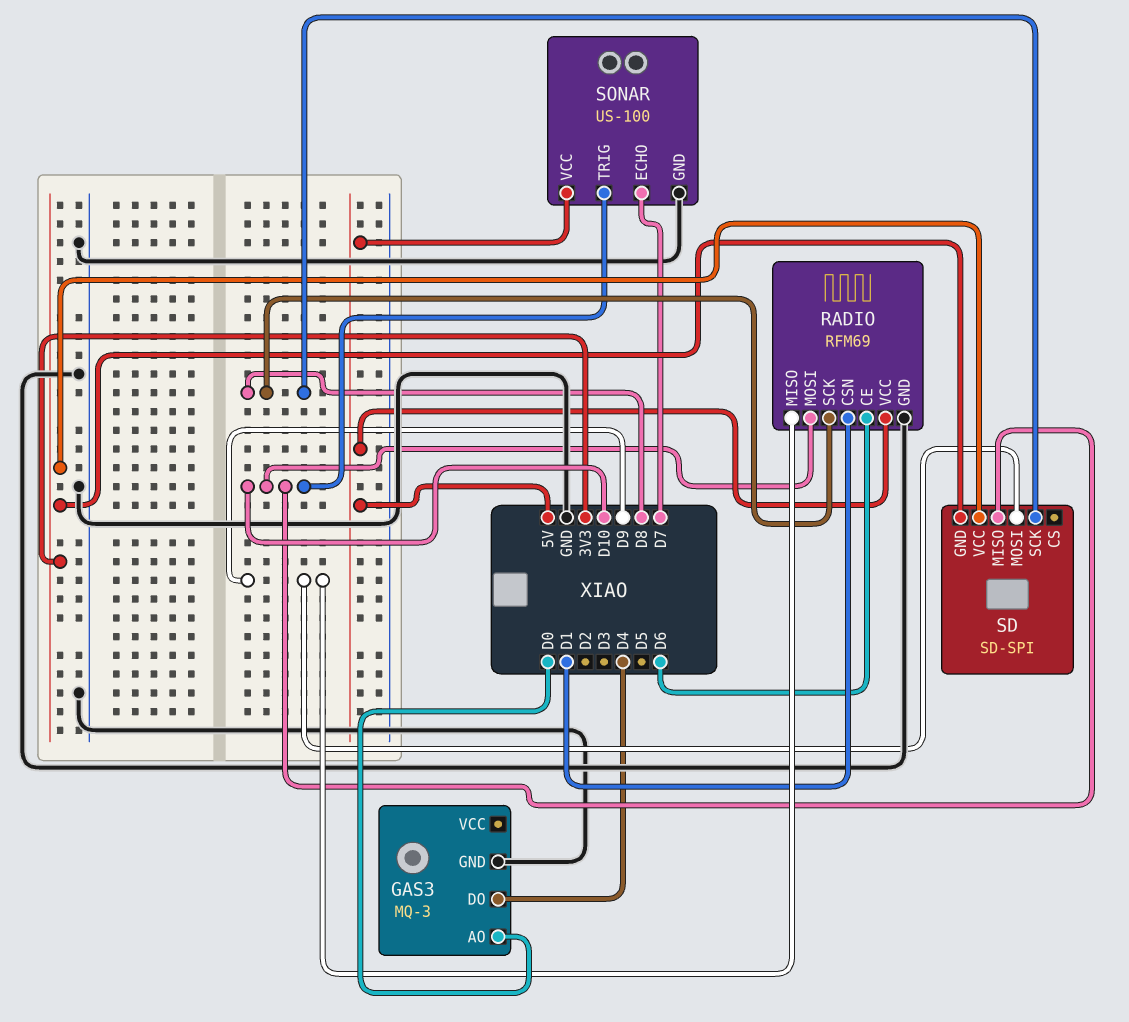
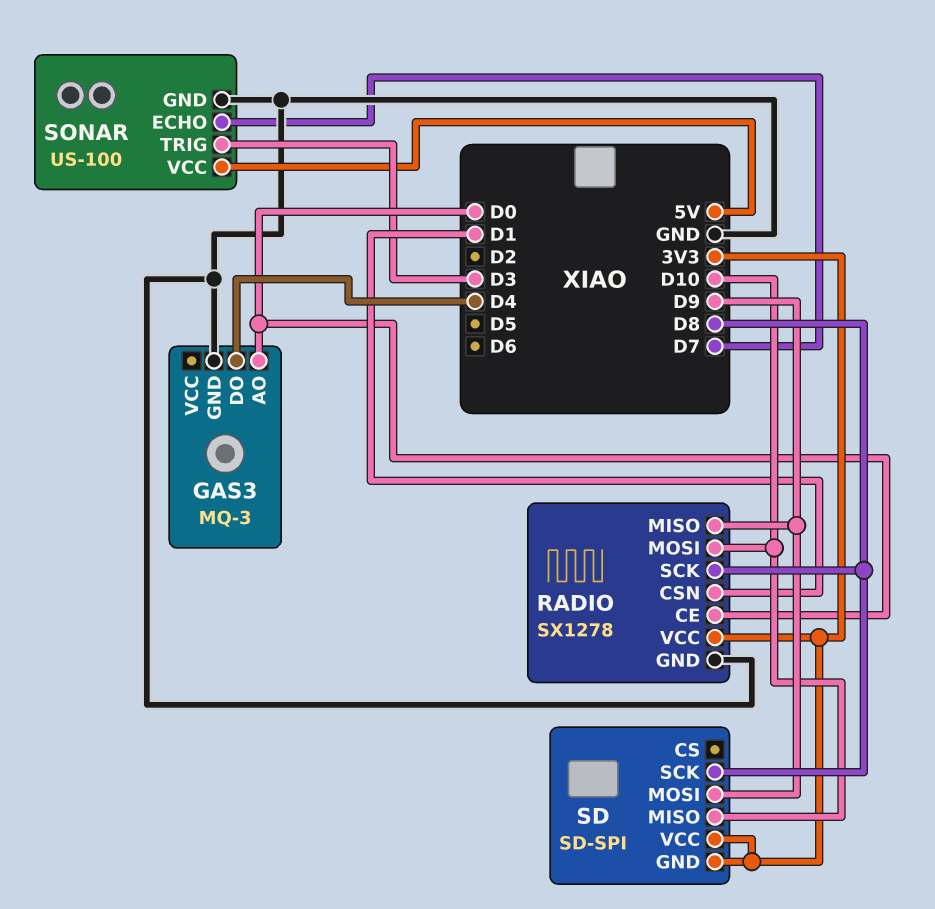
RADIO: RFM69 -> SX1278
RADIO pin CE: D6 -> D0
RADIO pin VCC: 5V -> 3V3
SONAR pin TRIG: D10 -> D3

